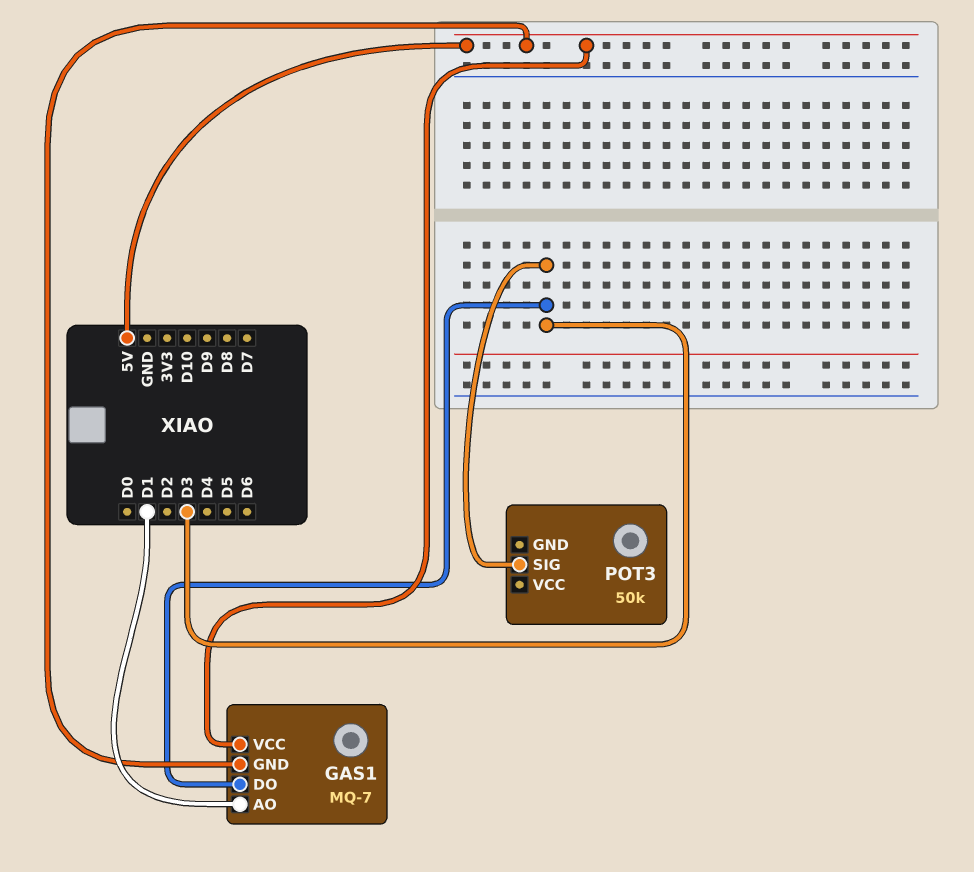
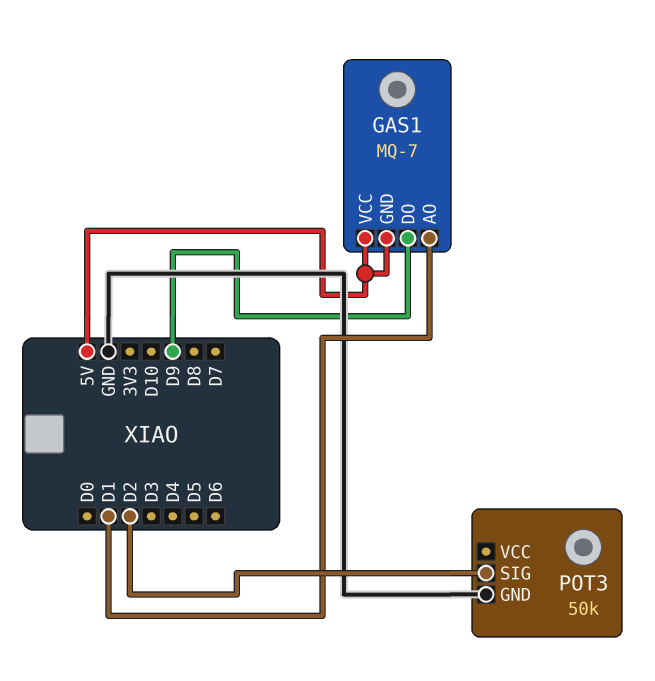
GAS1 pin DO: D3 -> D9
POT3 pin GND: none -> GND
POT3 pin SIG: D3 -> D2

